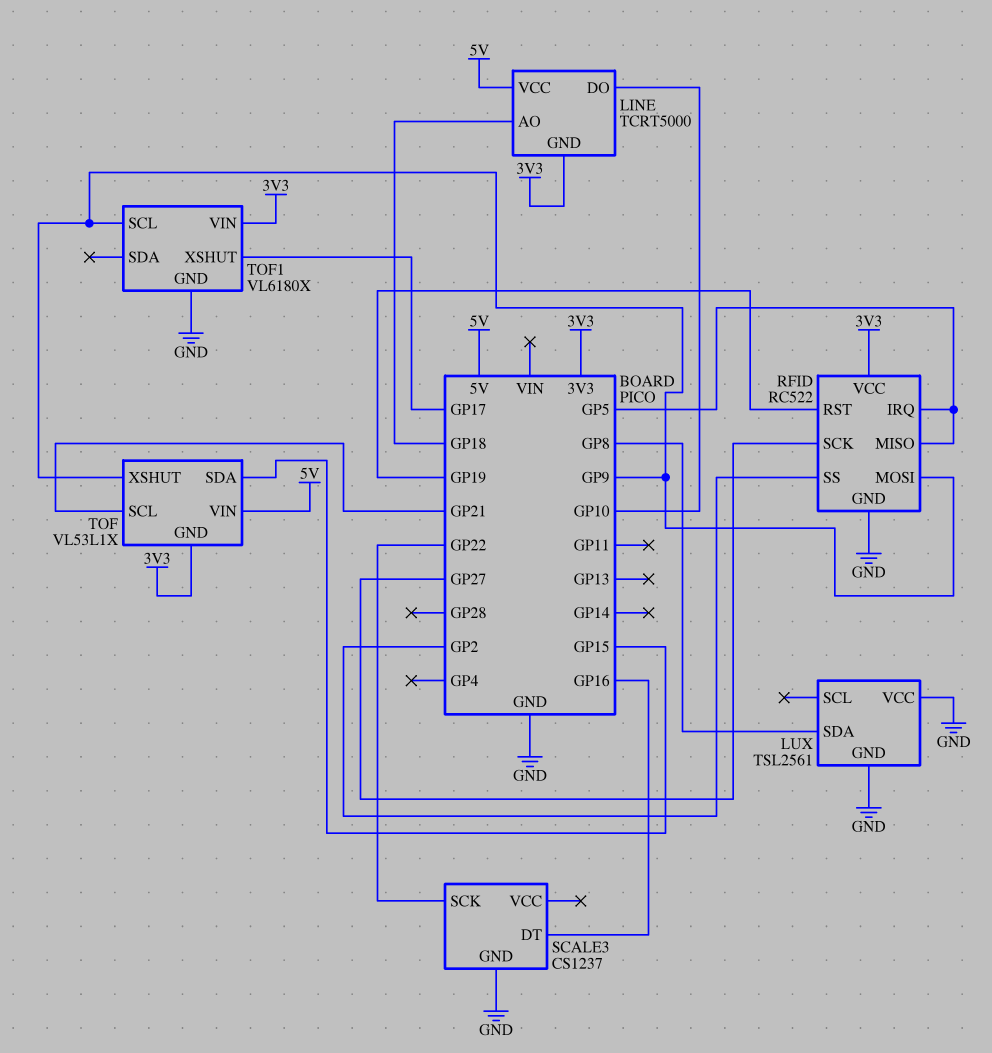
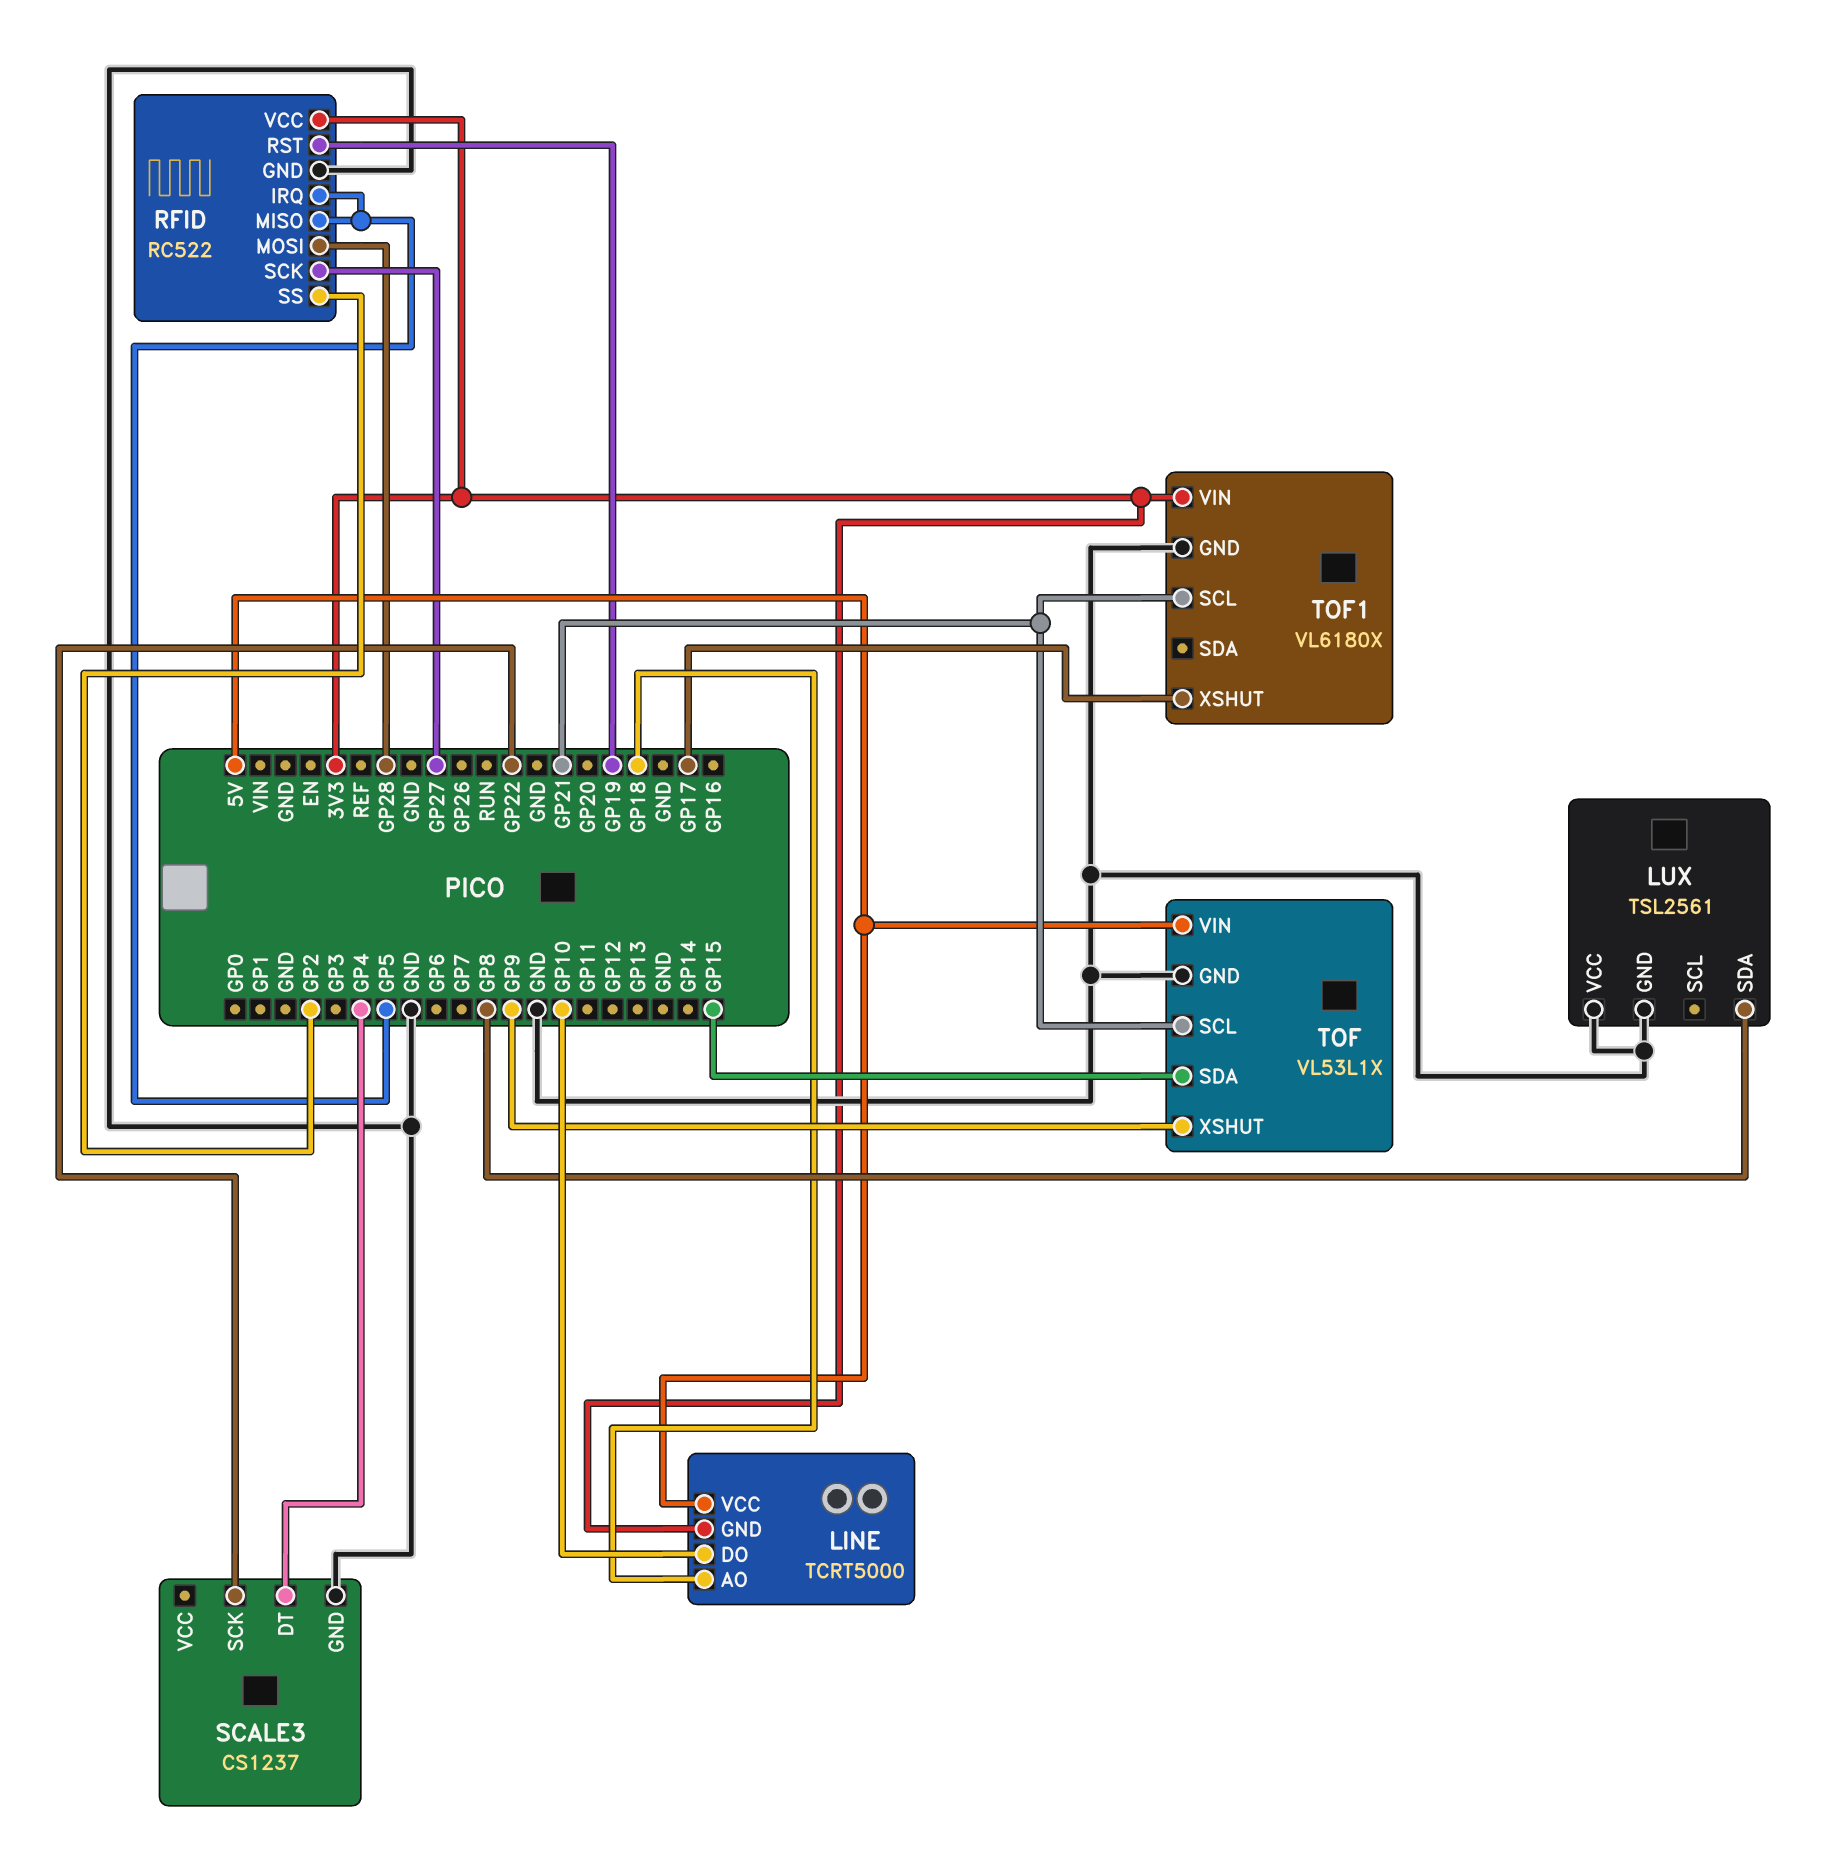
RFID pin MOSI: GP9 -> GP28
SCALE3 pin DT: GP16 -> GP4
TOF pin GND: 3V3 -> GND
TOF1 pin SCL: GP9 -> GP21

